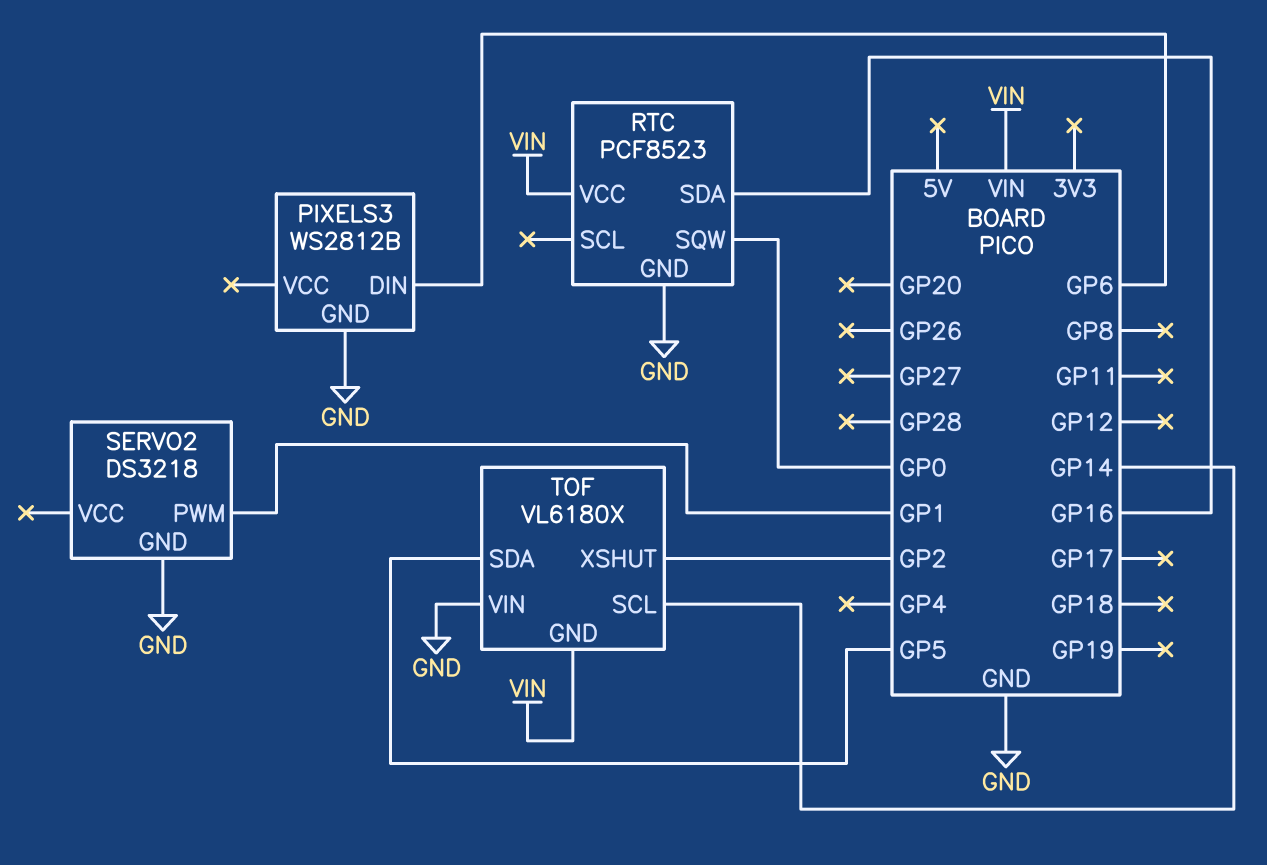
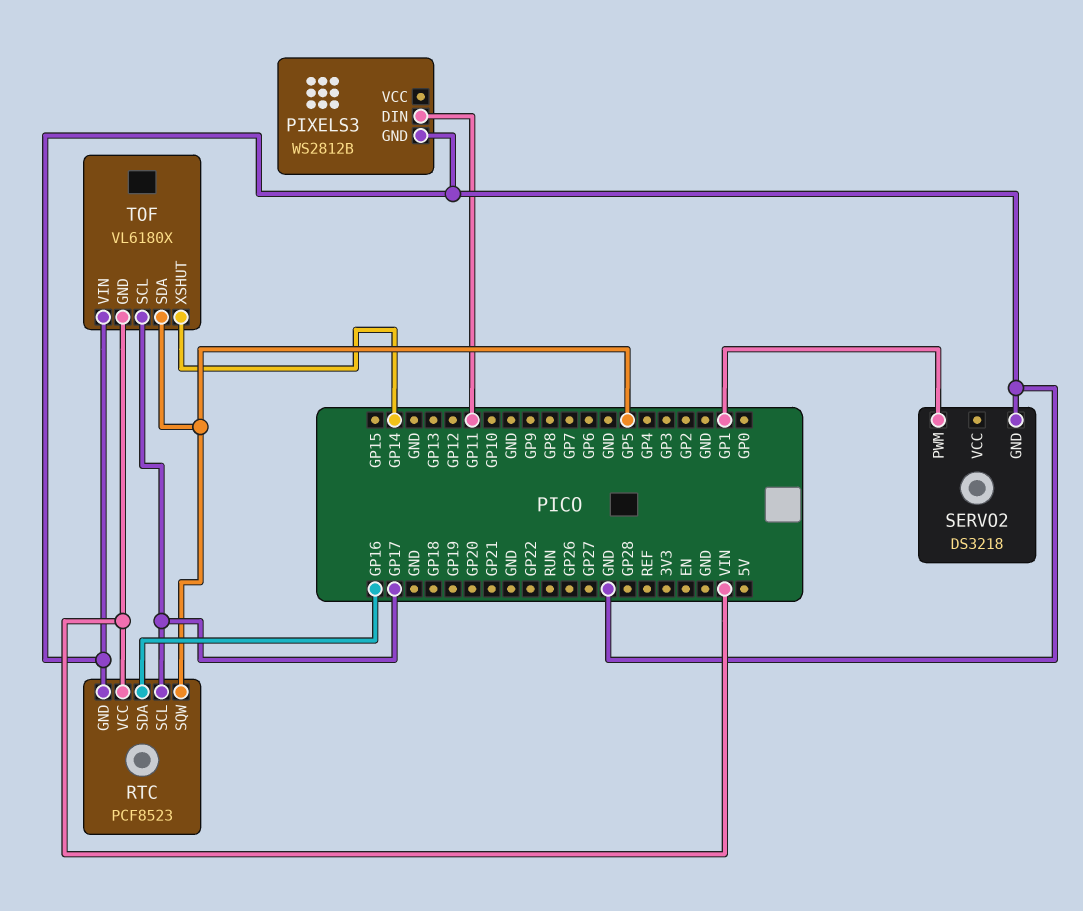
PIXELS3 pin DIN: GP6 -> GP11
RTC pin SCL: none -> GP17
RTC pin SQW: GP0 -> GP5
TOF pin SCL: GP14 -> GP17
TOF pin XSHUT: GP2 -> GP14

